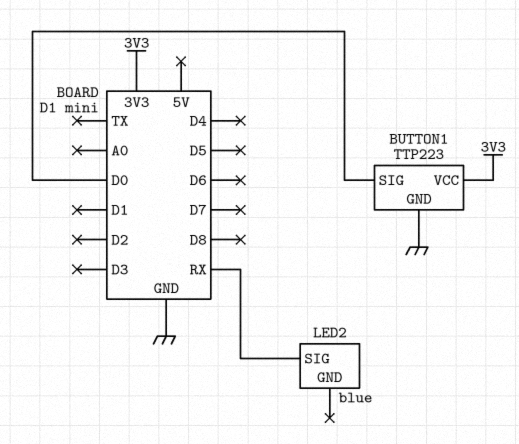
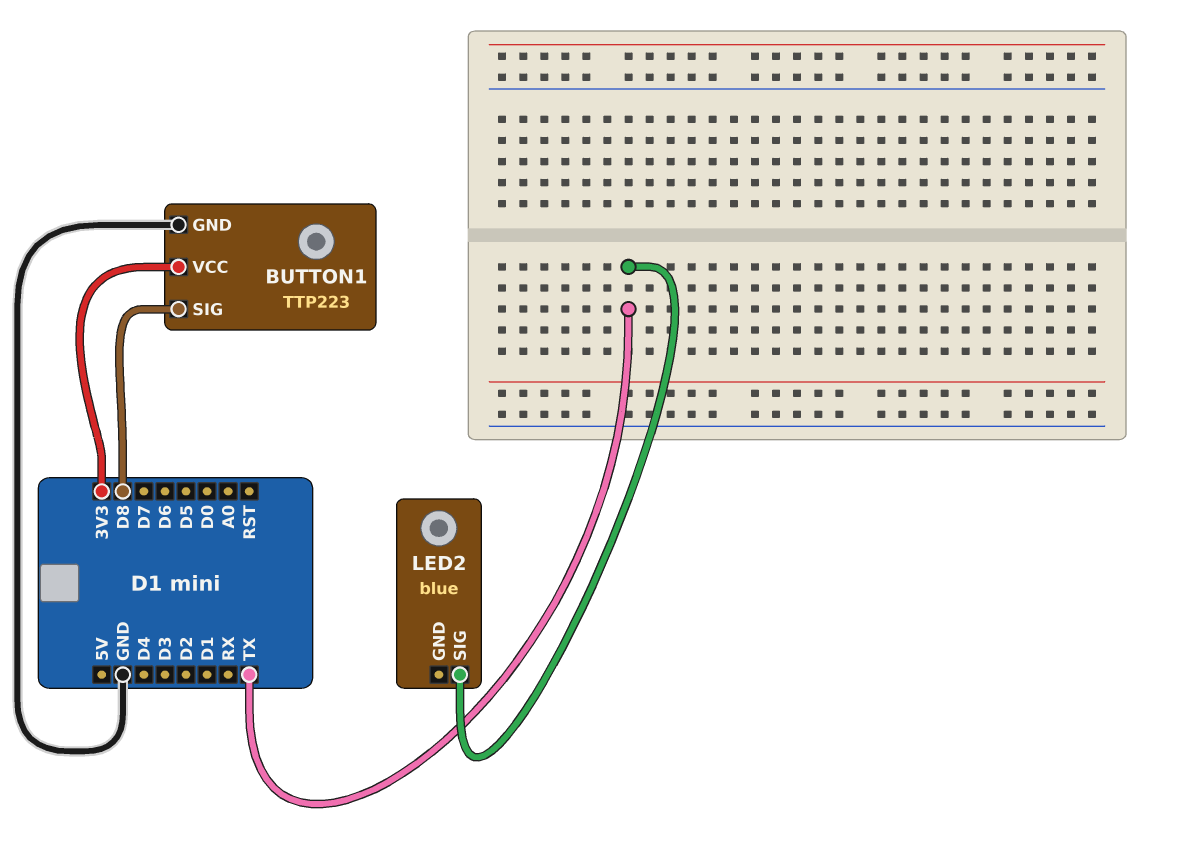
BUTTON1 pin SIG: D0 -> D8
LED2 pin SIG: RX -> TX

